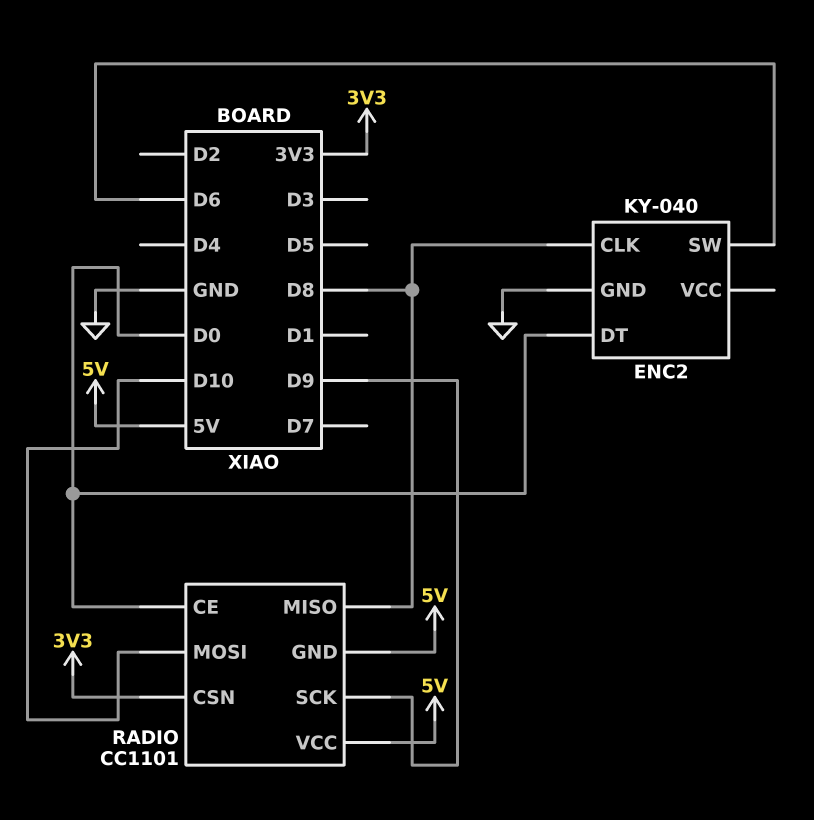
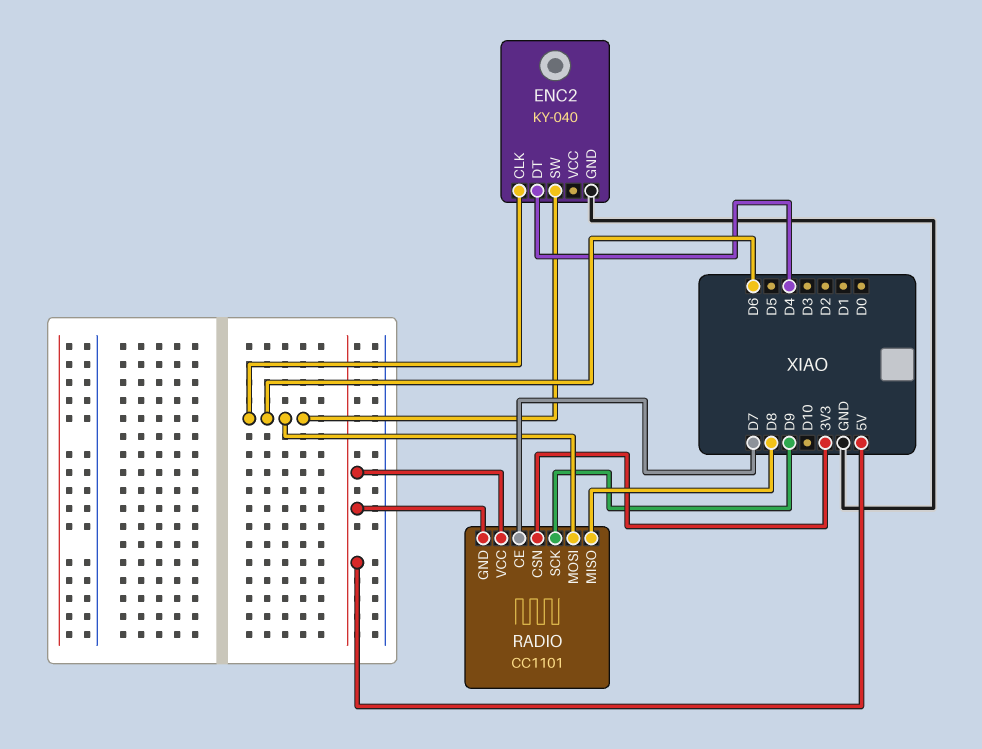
ENC2 pin CLK: D8 -> D6
ENC2 pin DT: D0 -> D4
RADIO pin CE: D0 -> D7
RADIO pin MOSI: D10 -> D6

